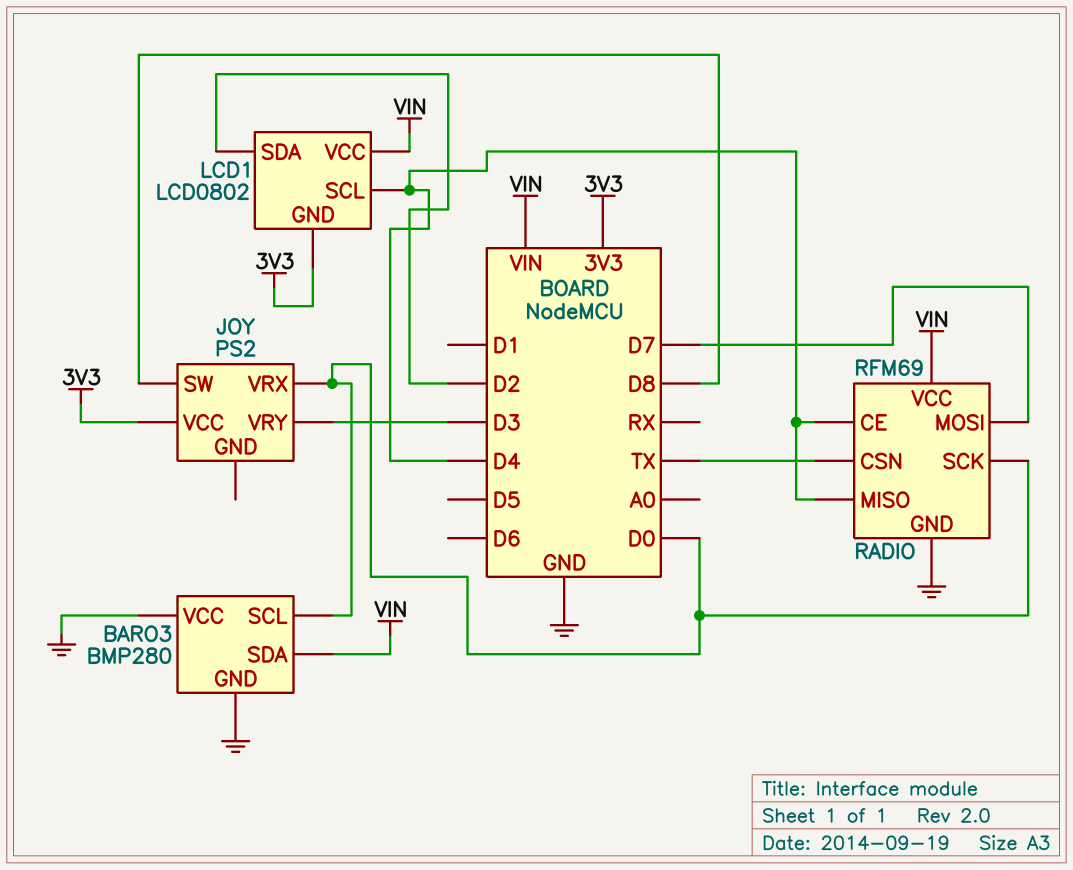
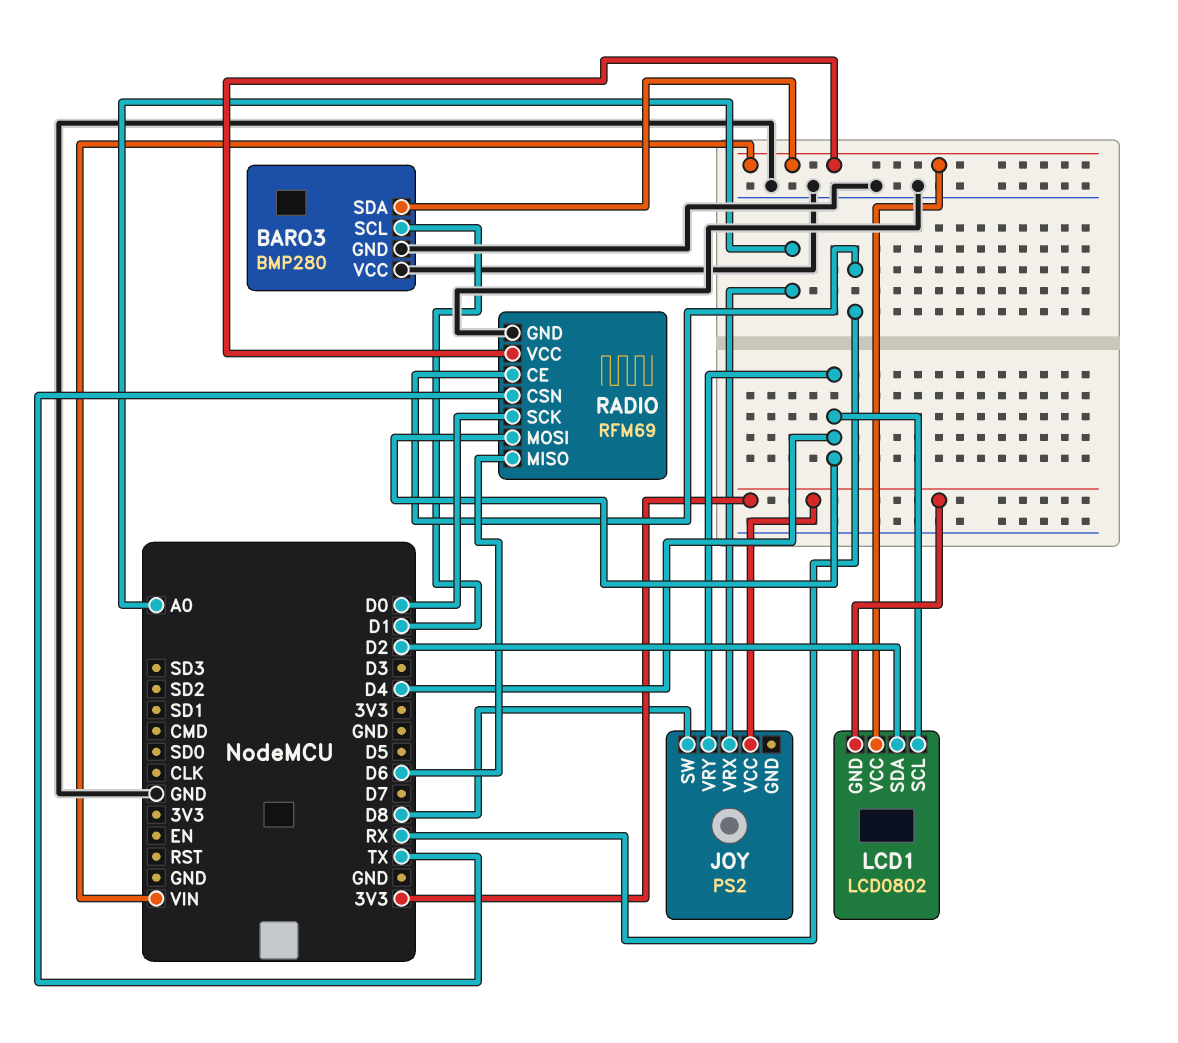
BARO3 pin SCL: D0 -> D1
JOY pin VRX: D0 -> A0
JOY pin VRY: D3 -> D4
RADIO pin CE: D4 -> RX
RADIO pin MISO: D4 -> D6
RADIO pin MOSI: D7 -> D4

